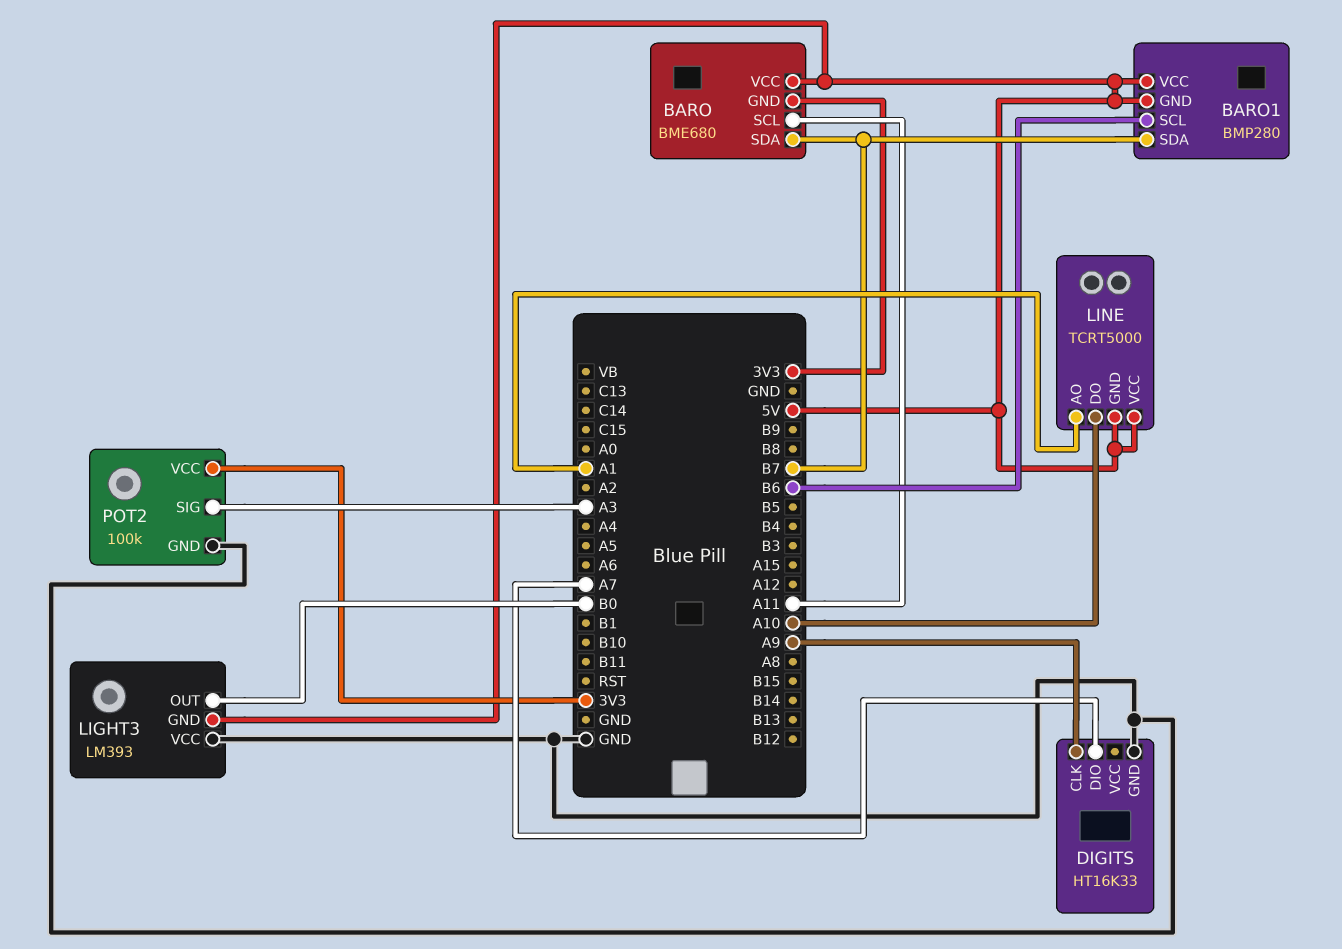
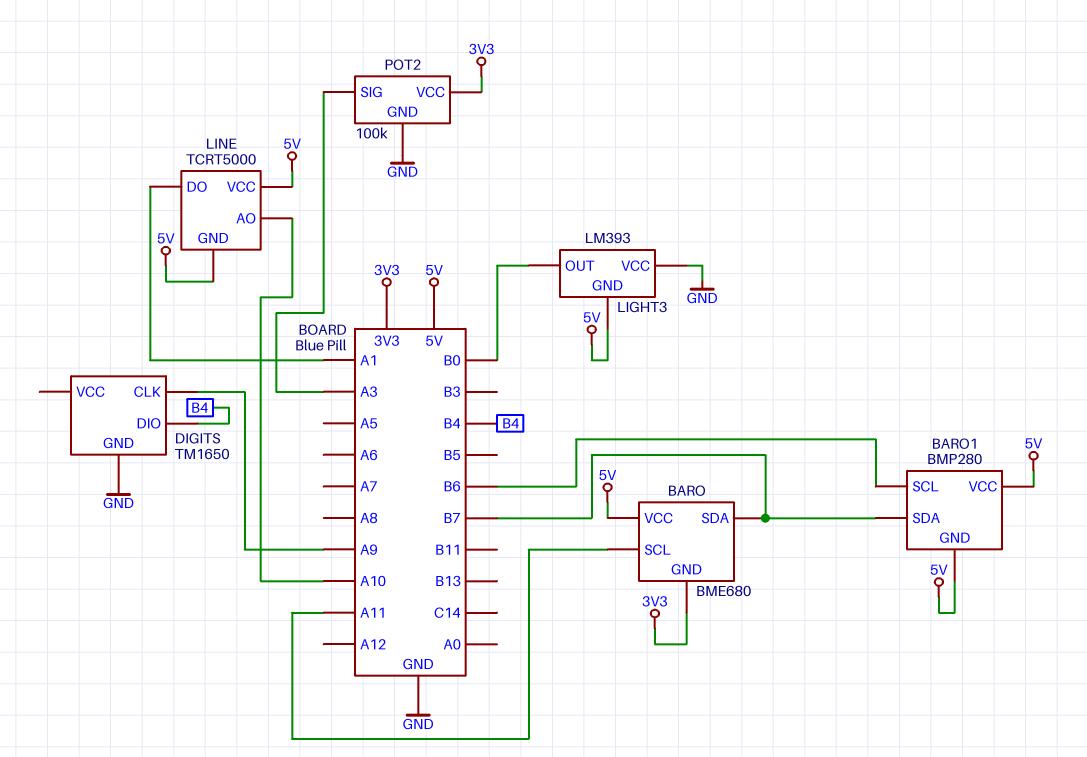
DIGITS: HT16K33 -> TM1650
DIGITS pin DIO: A7 -> B4
LINE pin AO: A1 -> A10
LINE pin DO: A10 -> A1

